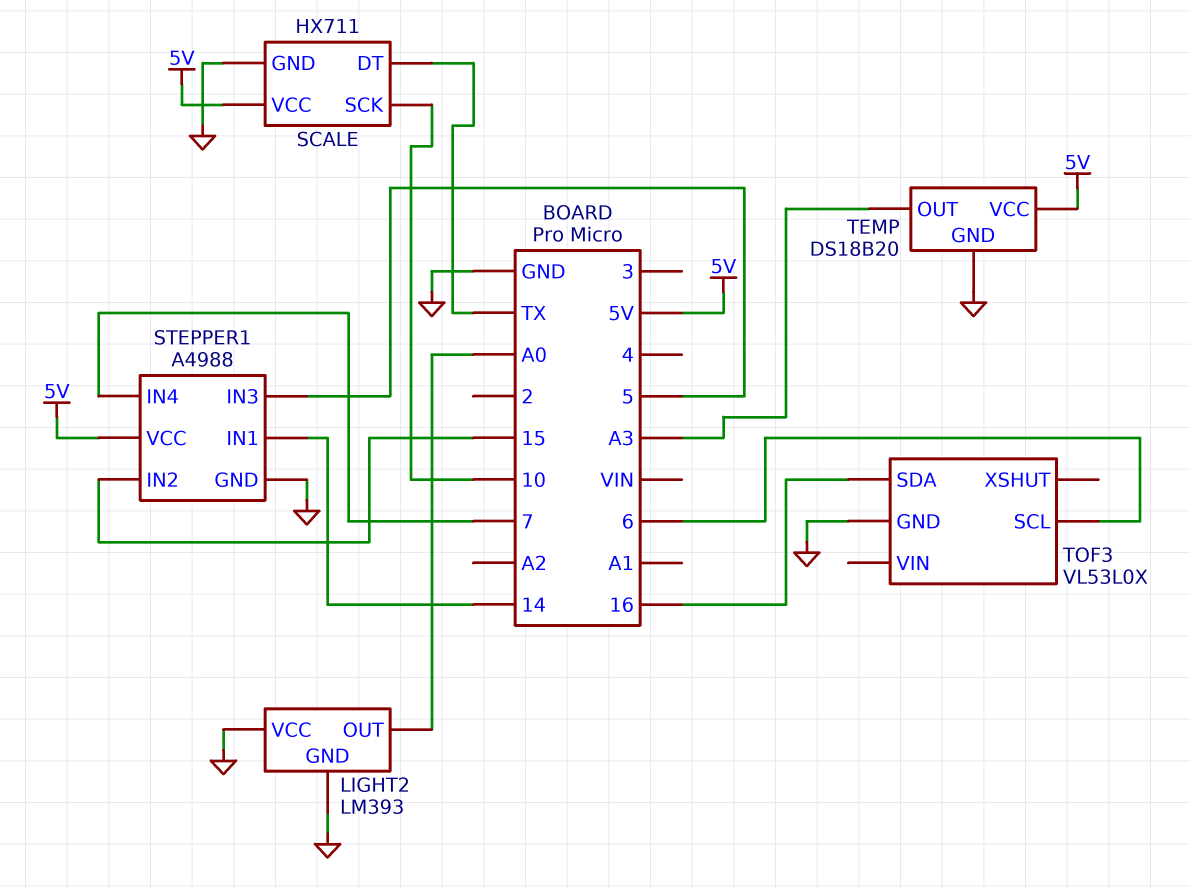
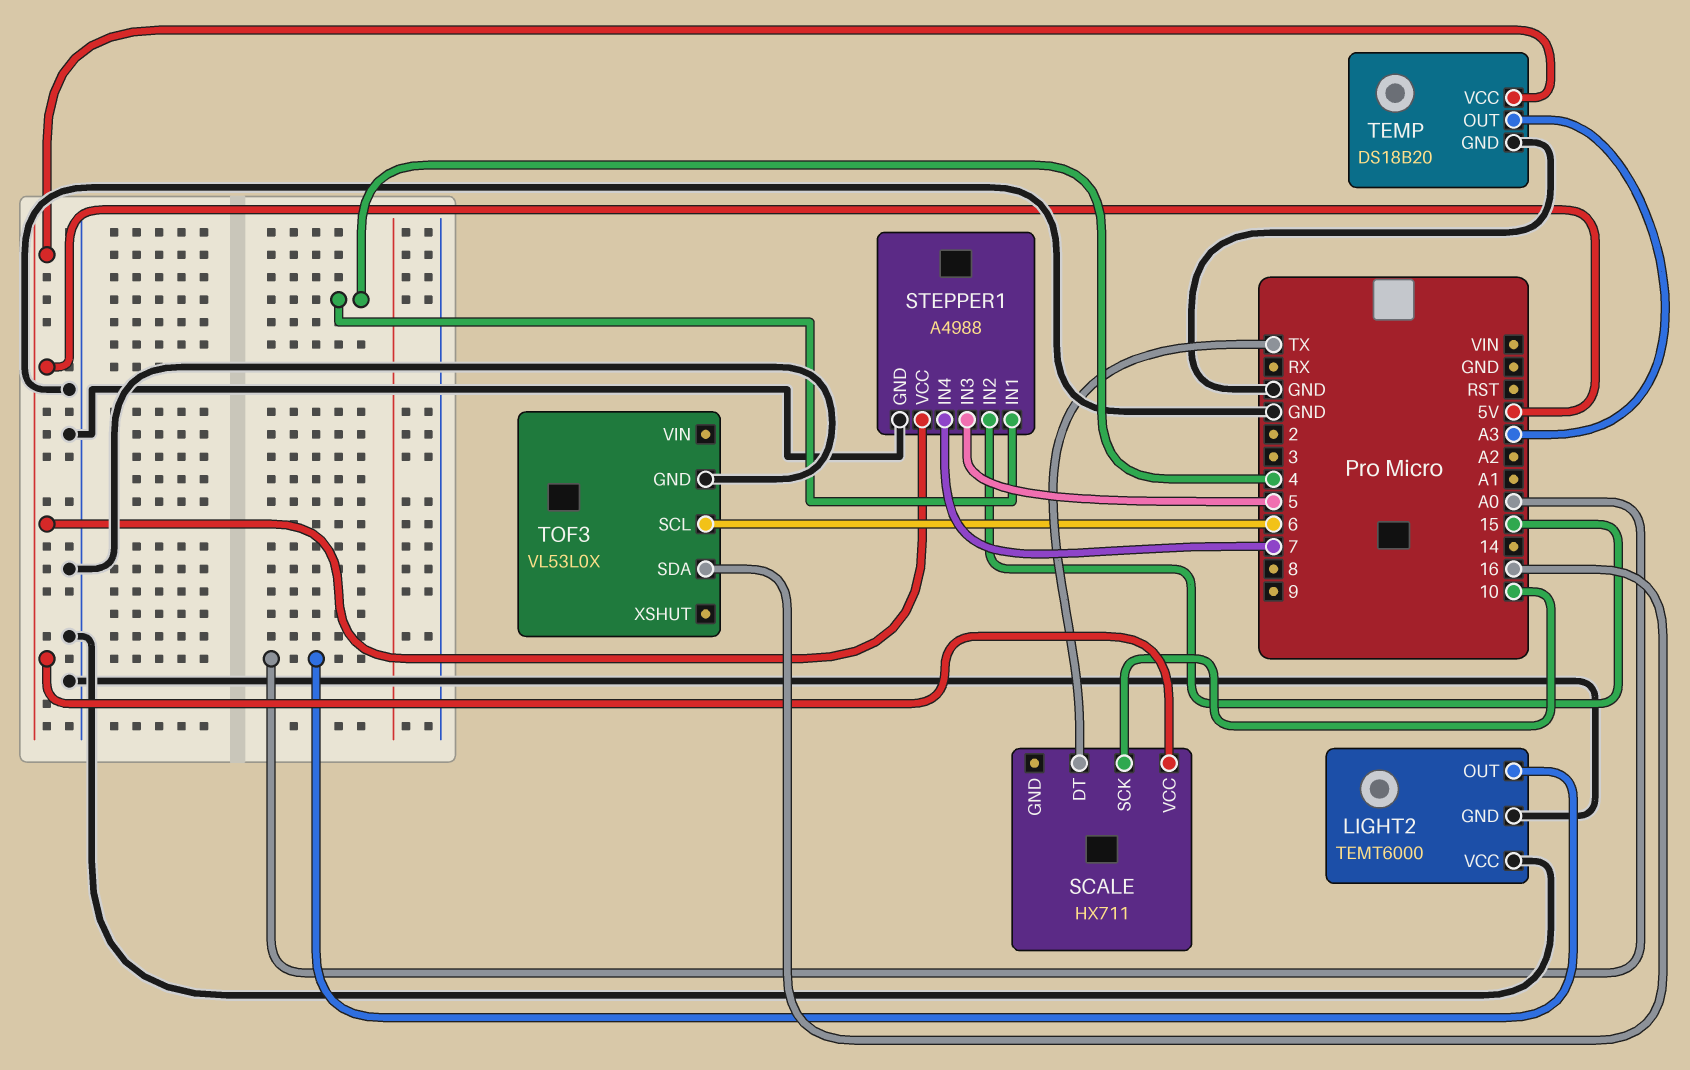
LIGHT2: LM393 -> TEMT6000
SCALE pin GND: GND -> none
STEPPER1 pin IN1: 14 -> 4

